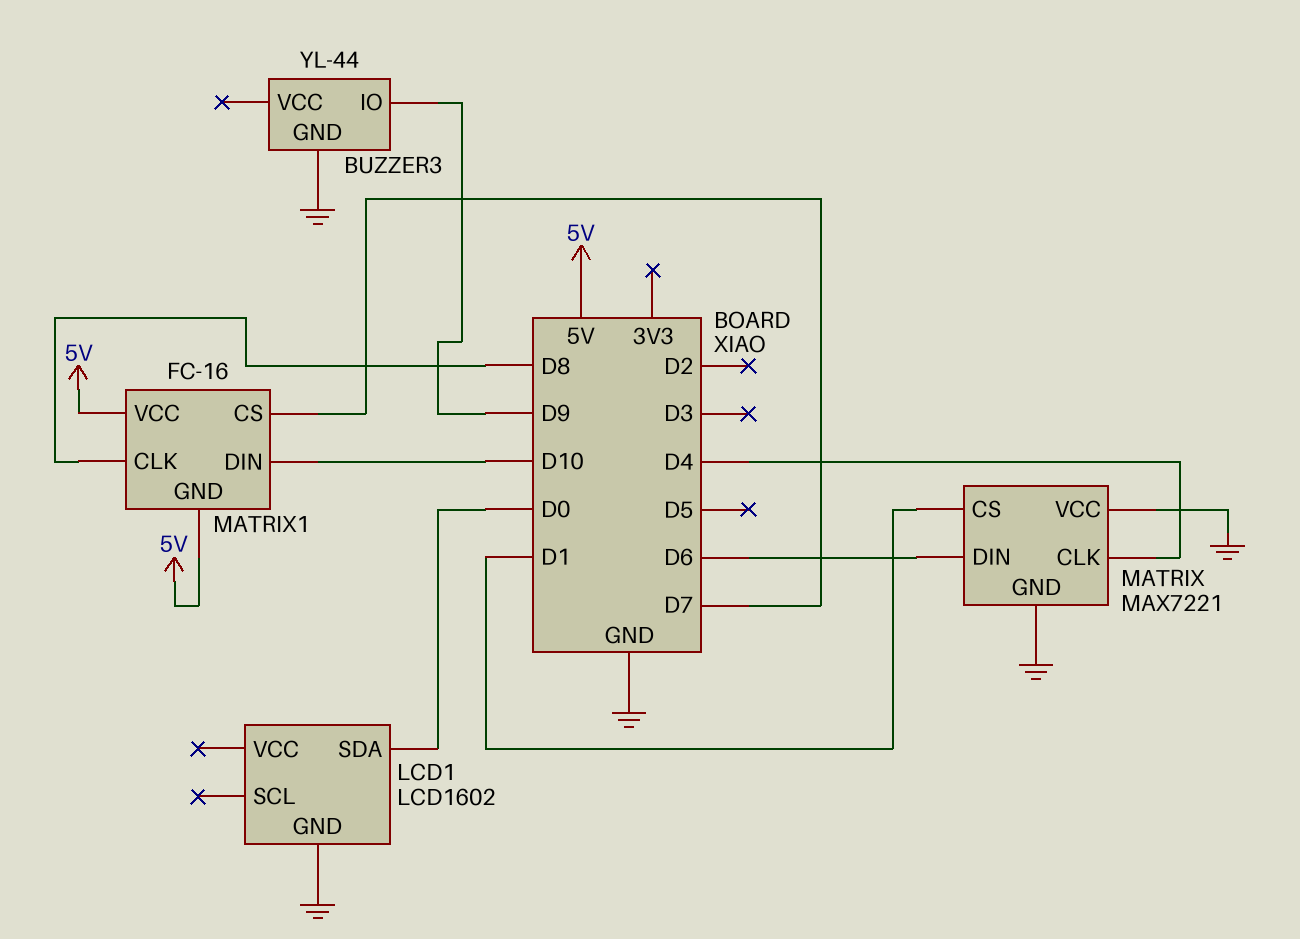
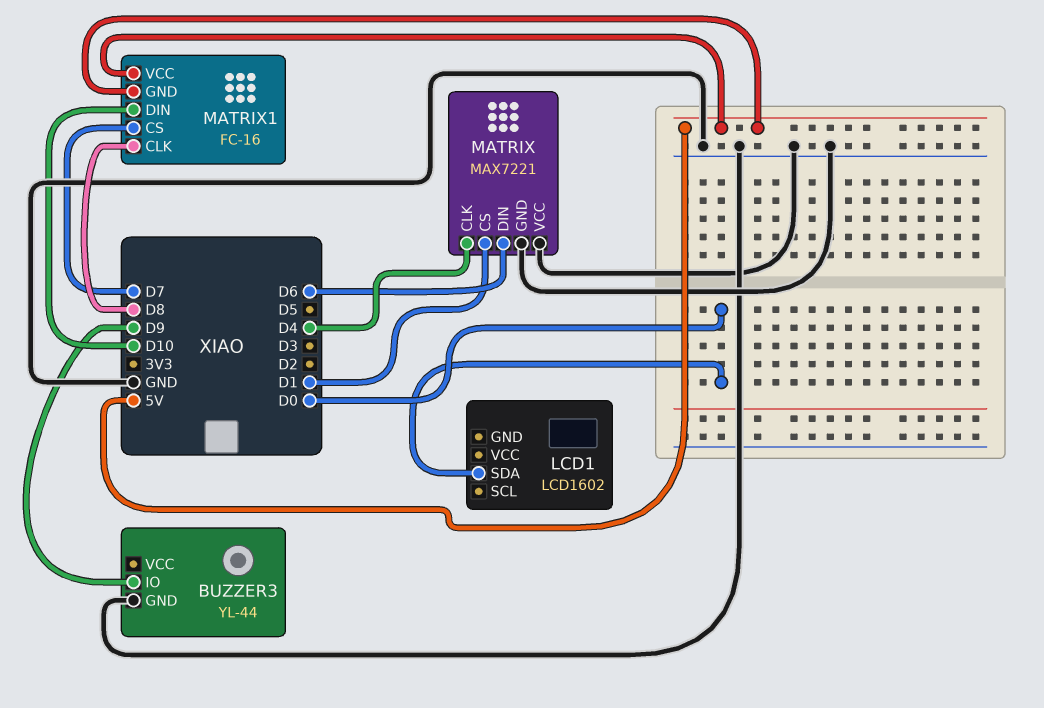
LCD1 pin GND: GND -> none

